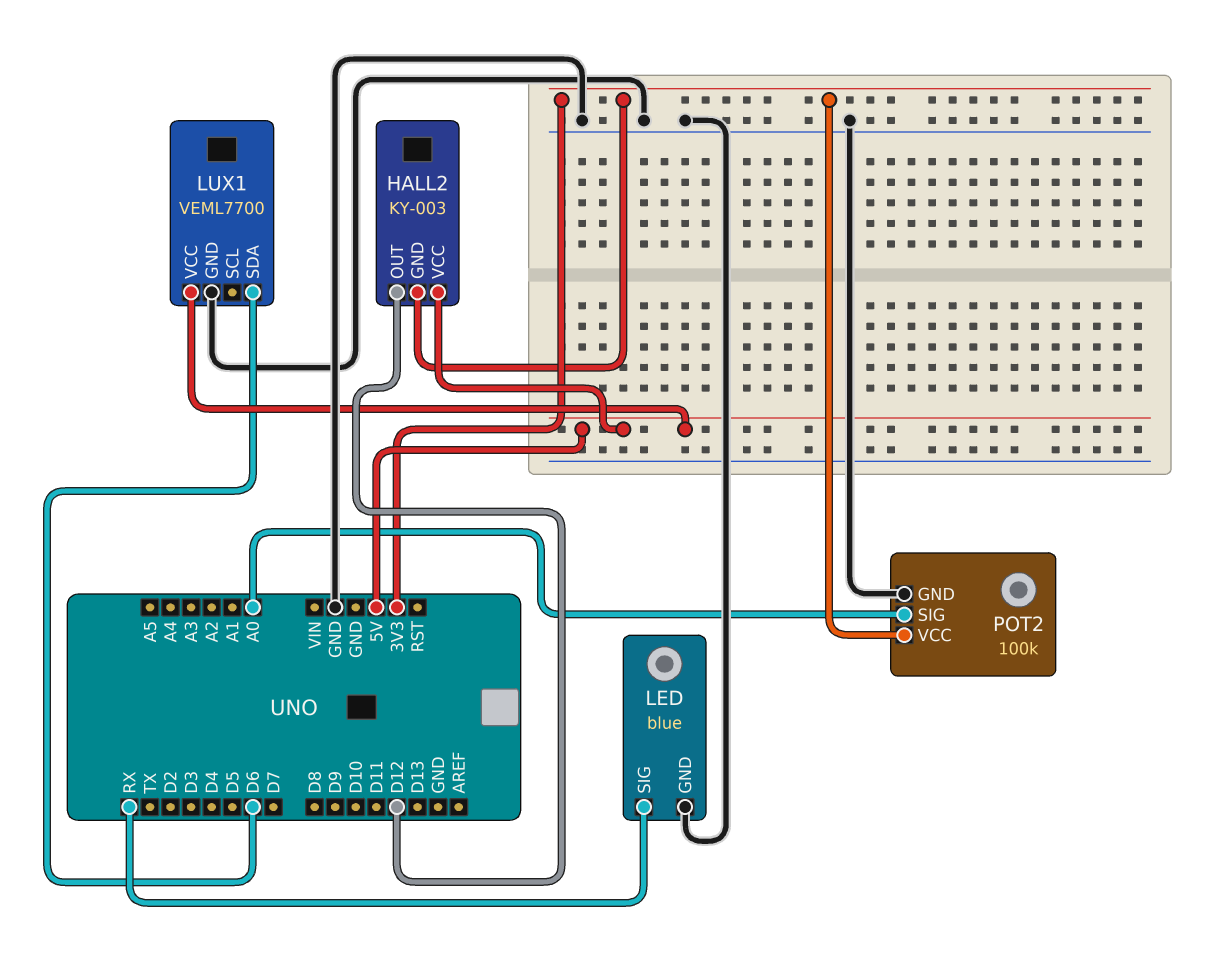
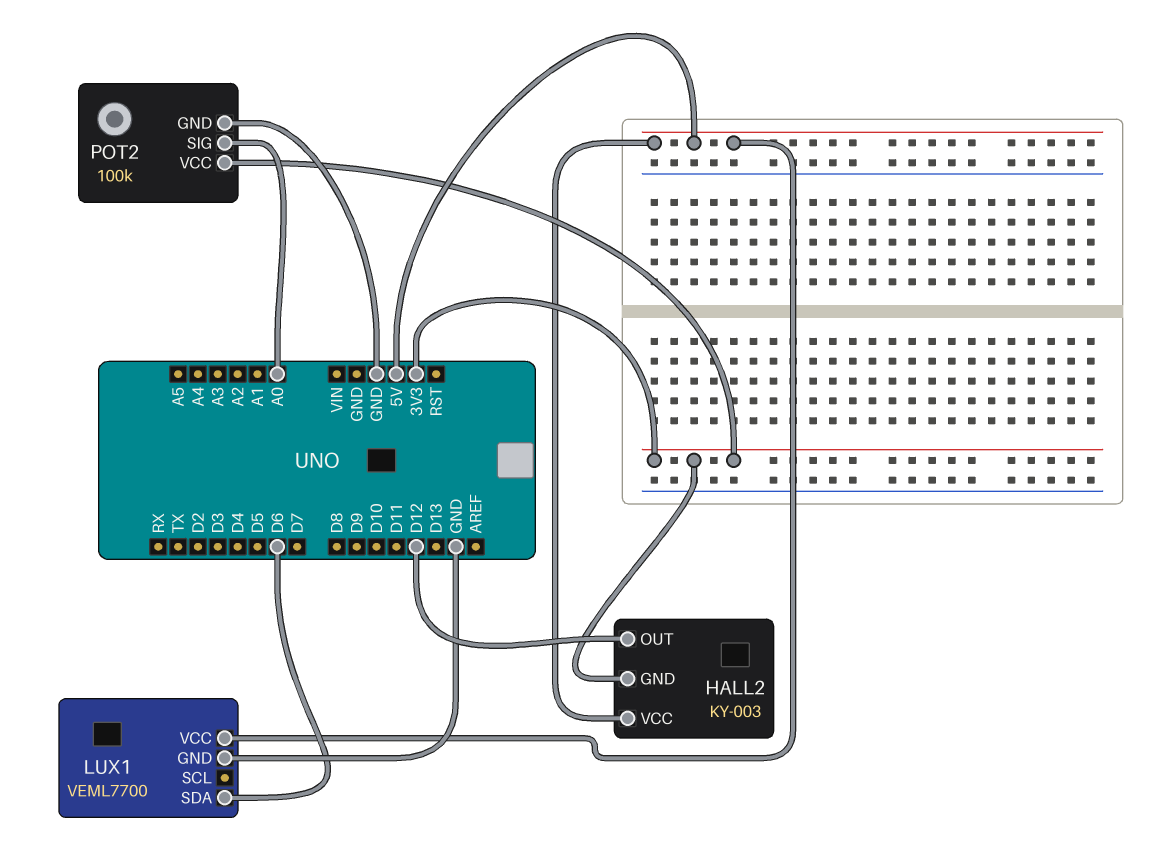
LED: blue -> none
LED pin GND: GND -> none
LED pin SIG: RX -> none

